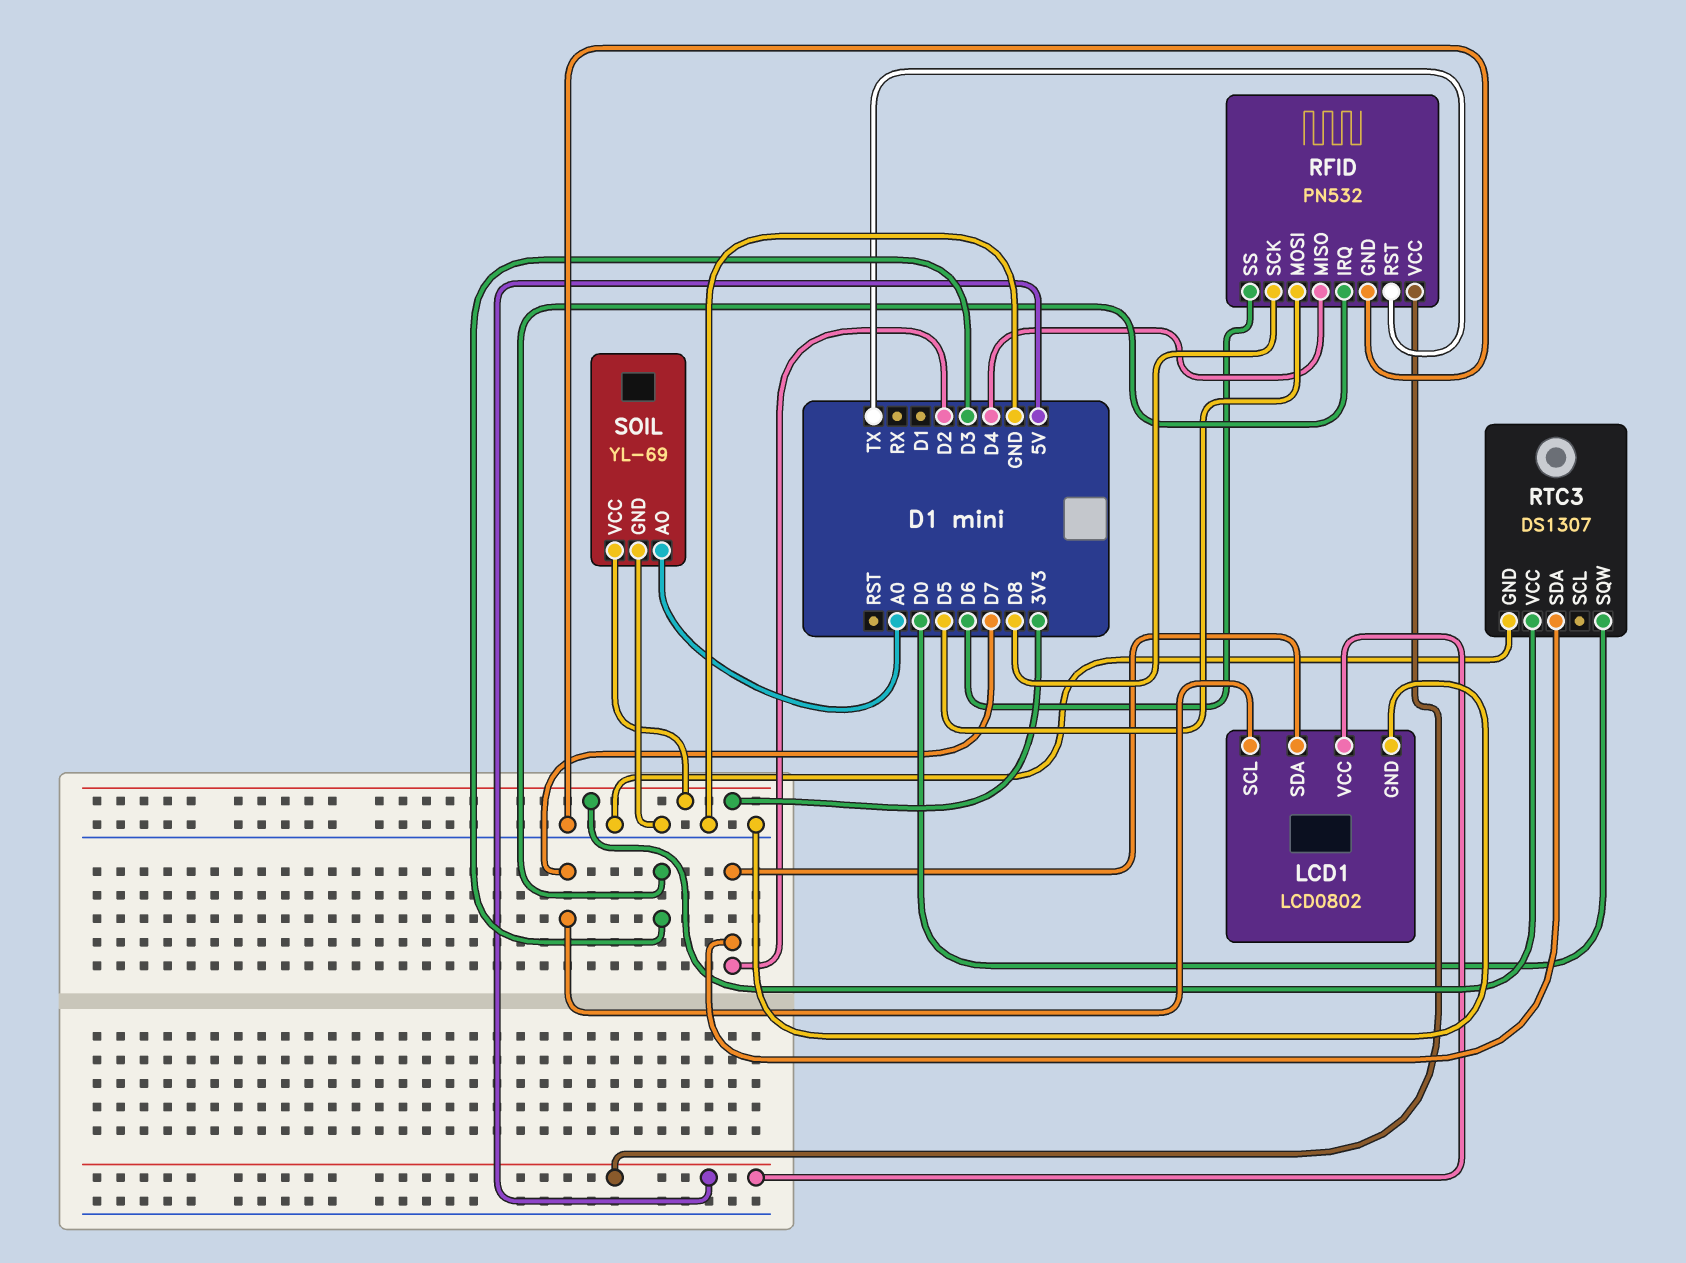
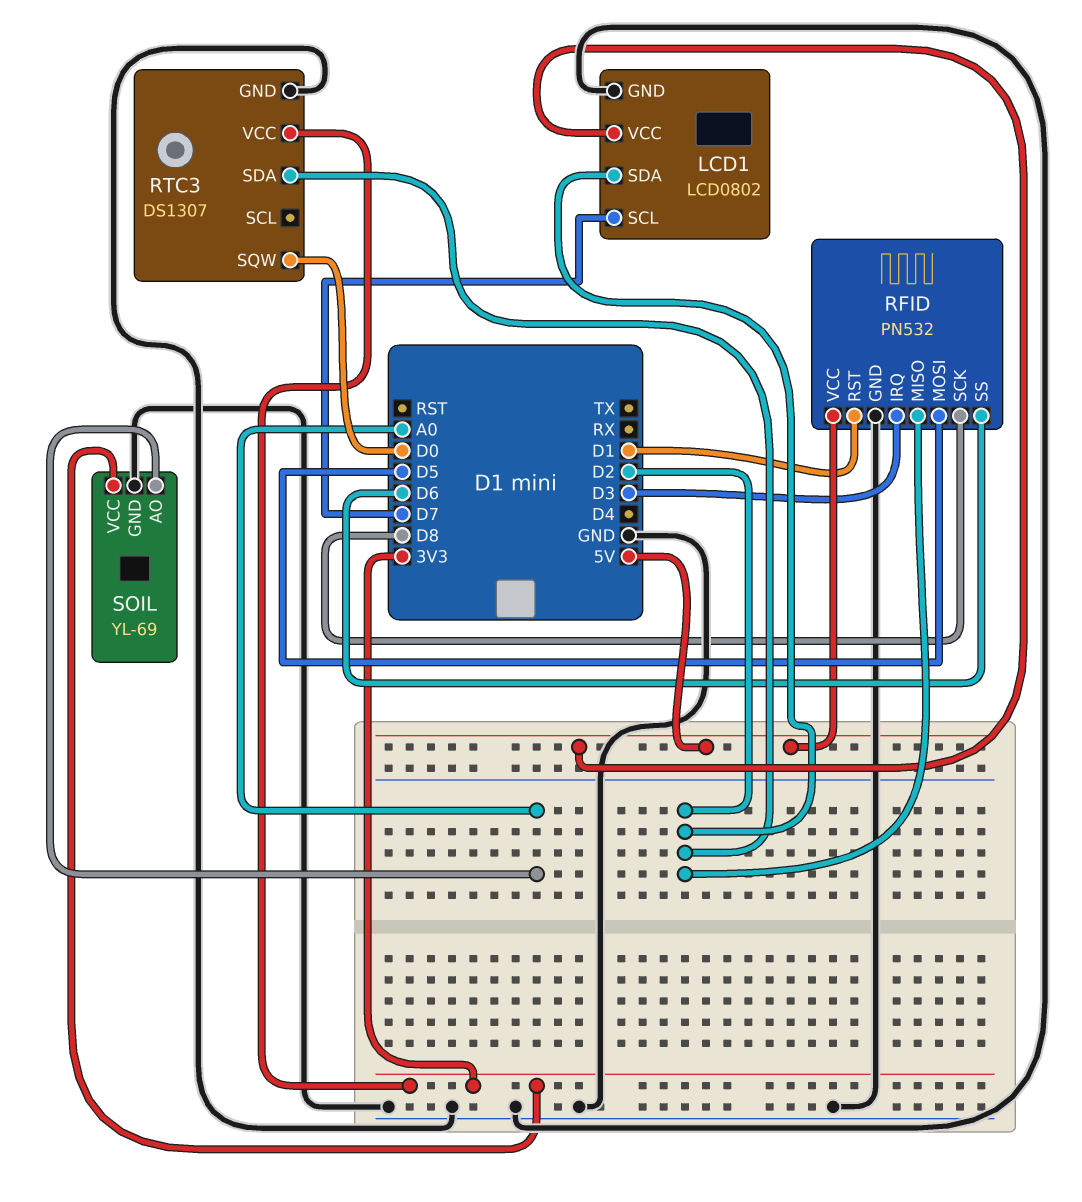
RFID pin MISO: D4 -> D2
RFID pin RST: TX -> D1

